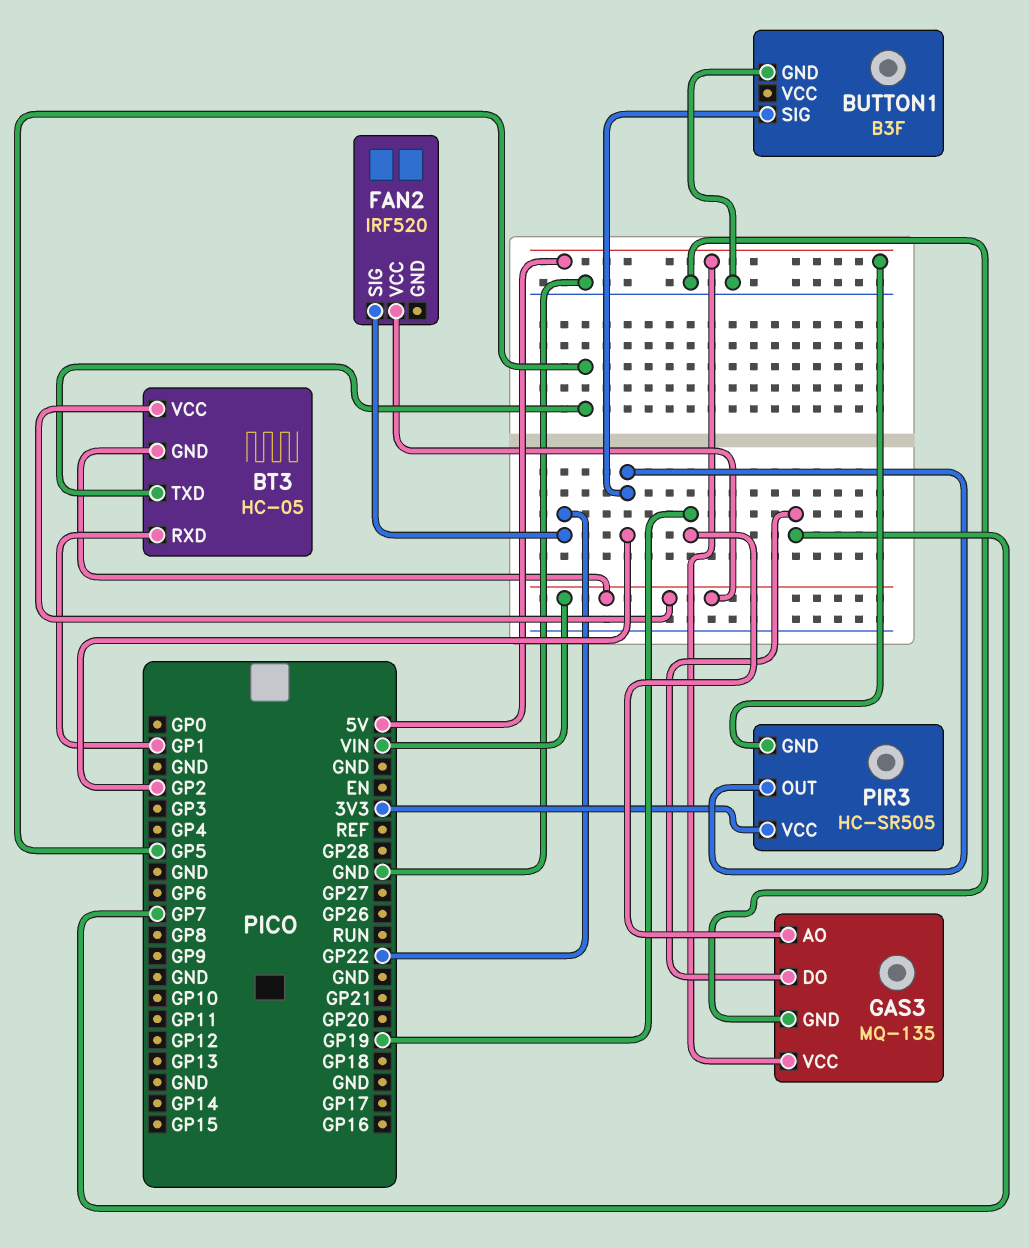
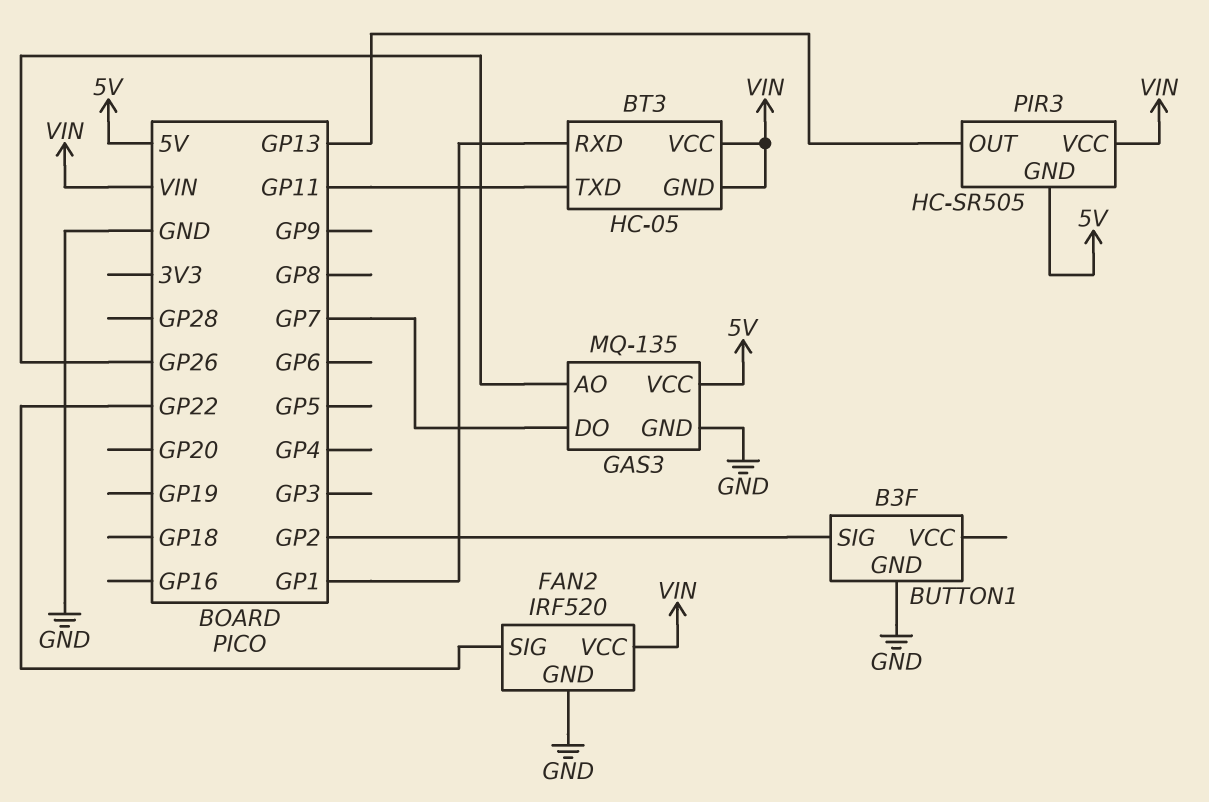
BT3 pin TXD: GP5 -> GP11
FAN2 pin GND: none -> GND
GAS3 pin AO: GP19 -> GP26
PIR3 pin OUT: GP2 -> GP13
PIR3 pin VCC: 3V3 -> VIN

